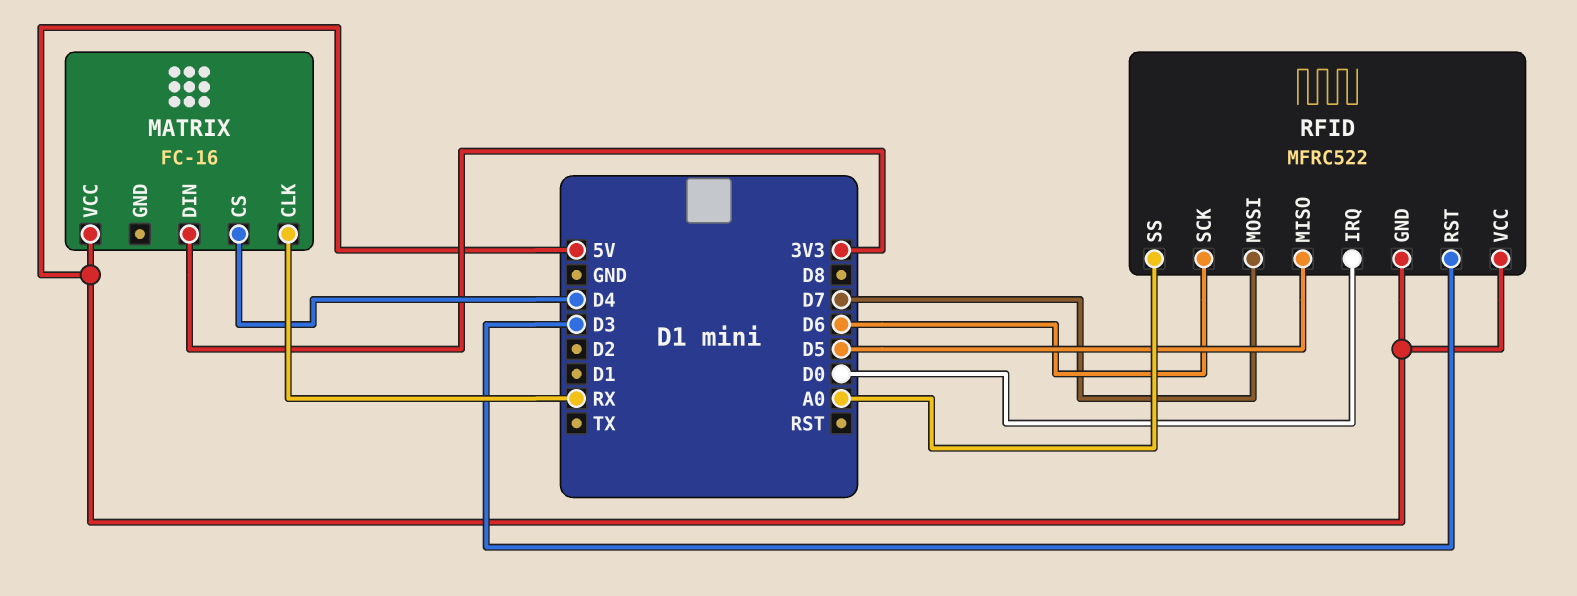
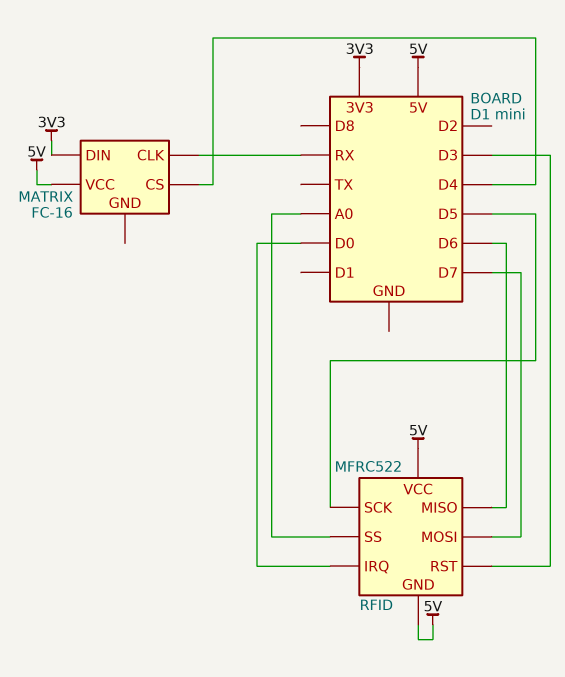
RFID pin MISO: D5 -> D6
RFID pin SCK: D6 -> D5

